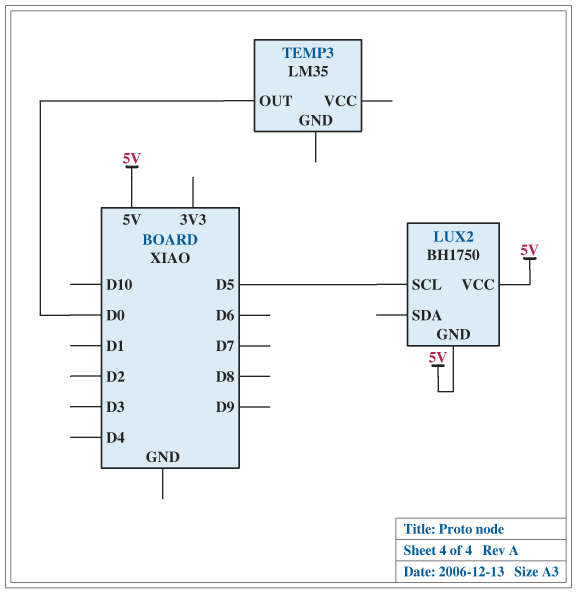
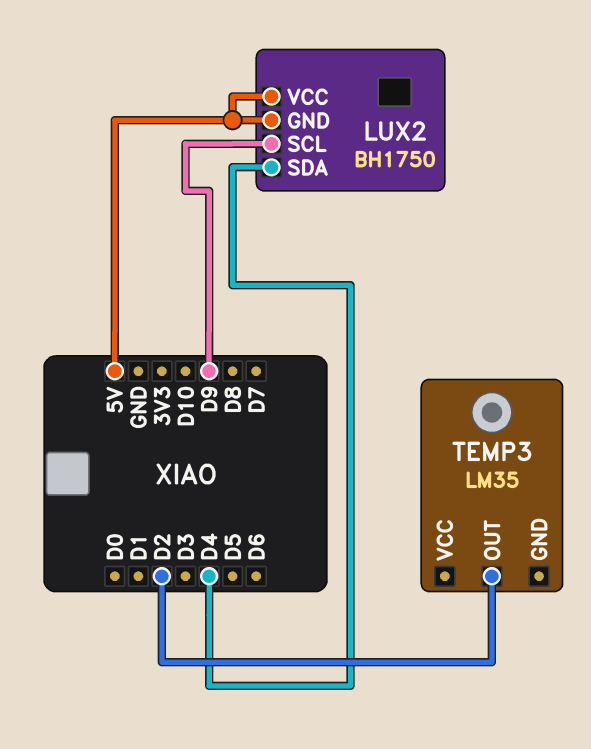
LUX2 pin SCL: D5 -> D9
LUX2 pin SDA: none -> D4
TEMP3 pin OUT: D0 -> D2

